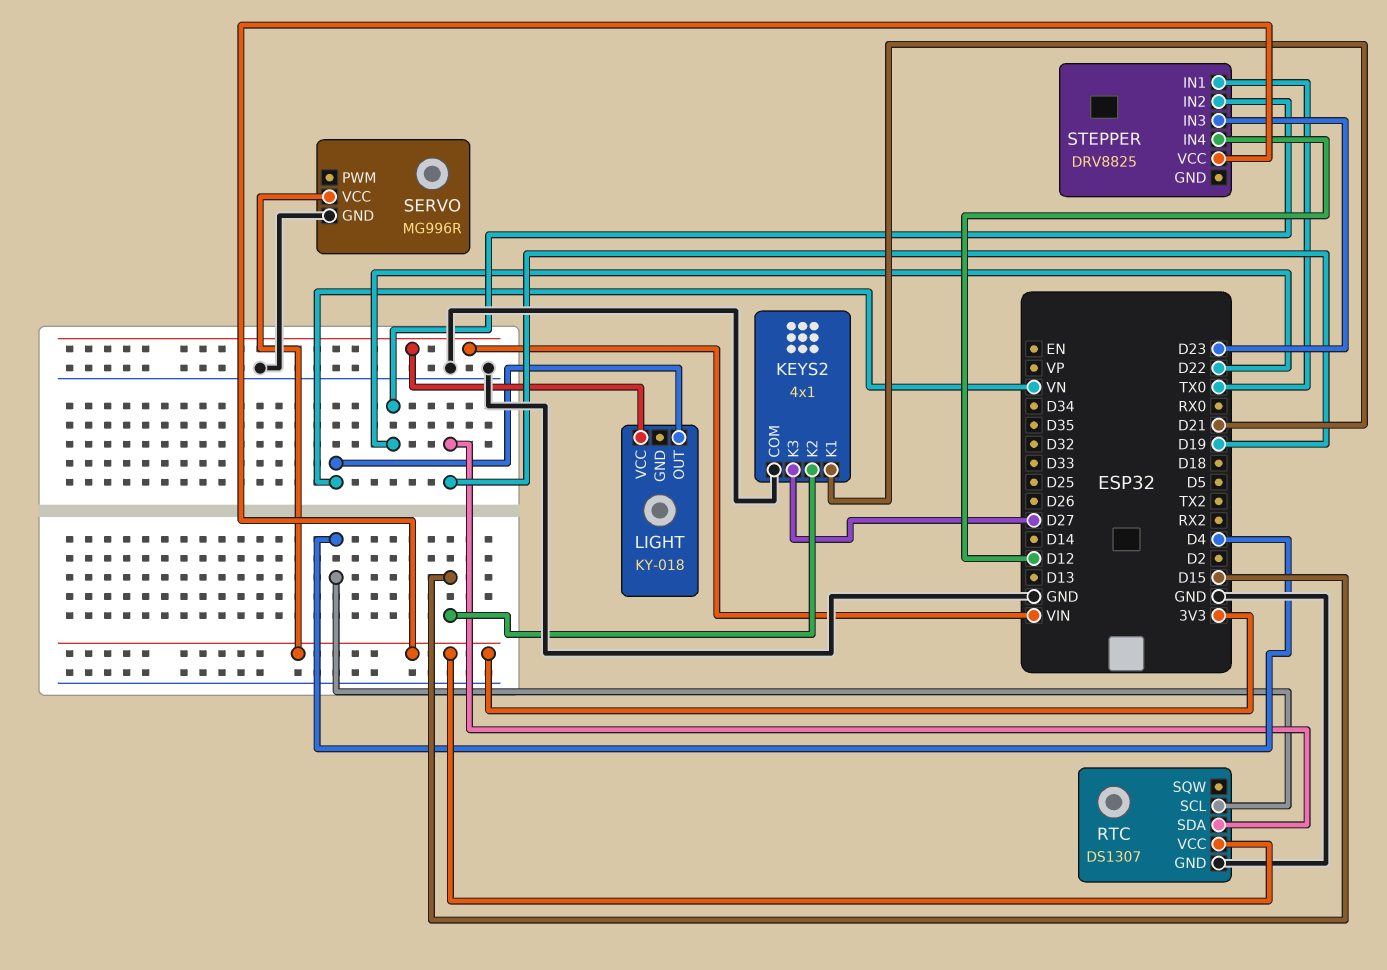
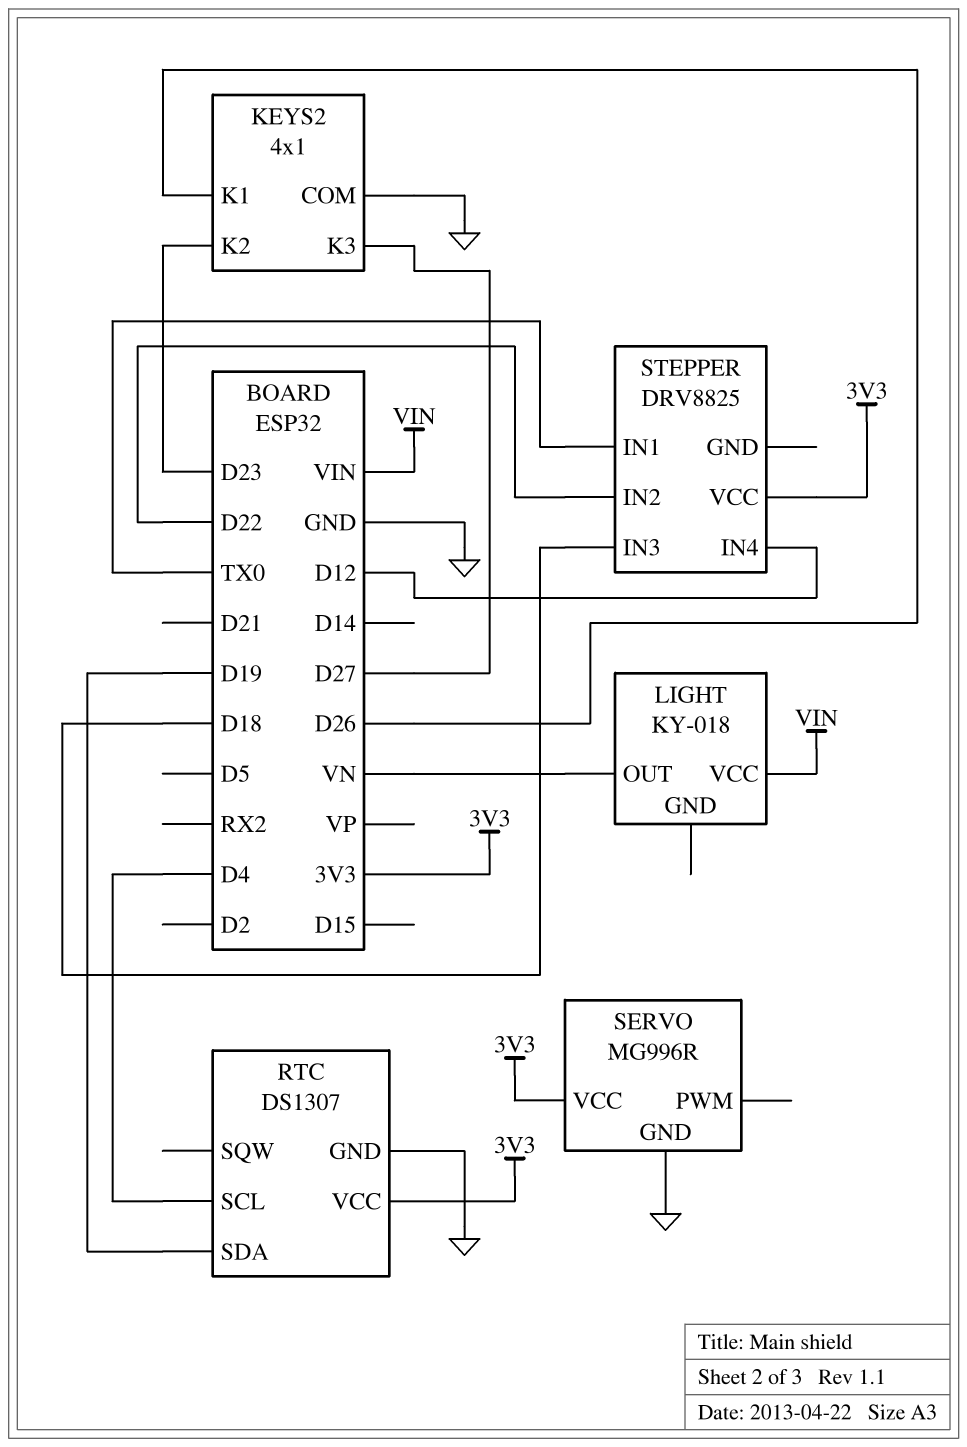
KEYS2 pin K1: D21 -> D26
KEYS2 pin K2: D15 -> D23
STEPPER pin IN3: D23 -> D18

